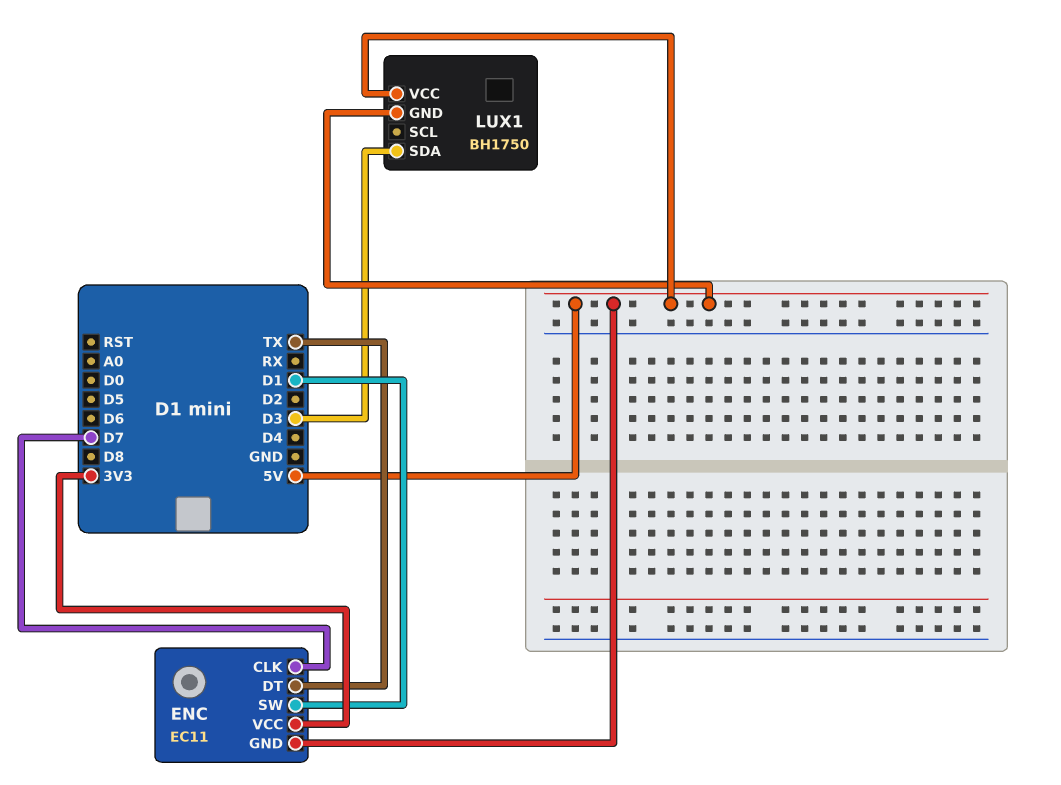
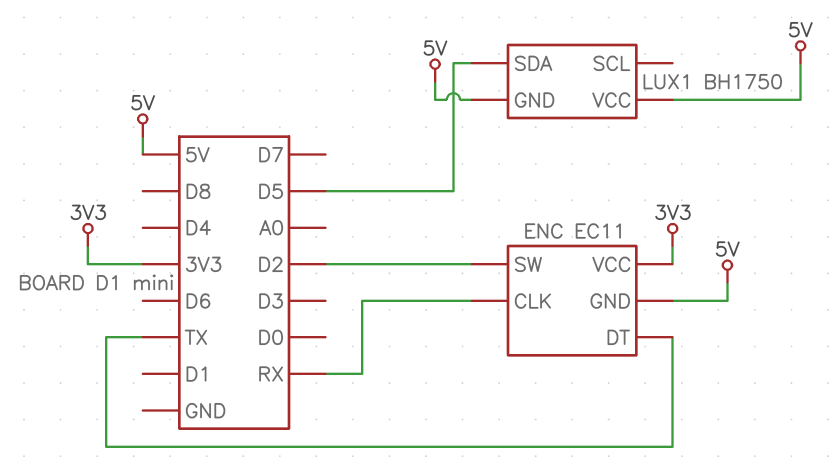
ENC pin CLK: D7 -> RX
ENC pin SW: D1 -> D2
LUX1 pin SDA: D3 -> D5

